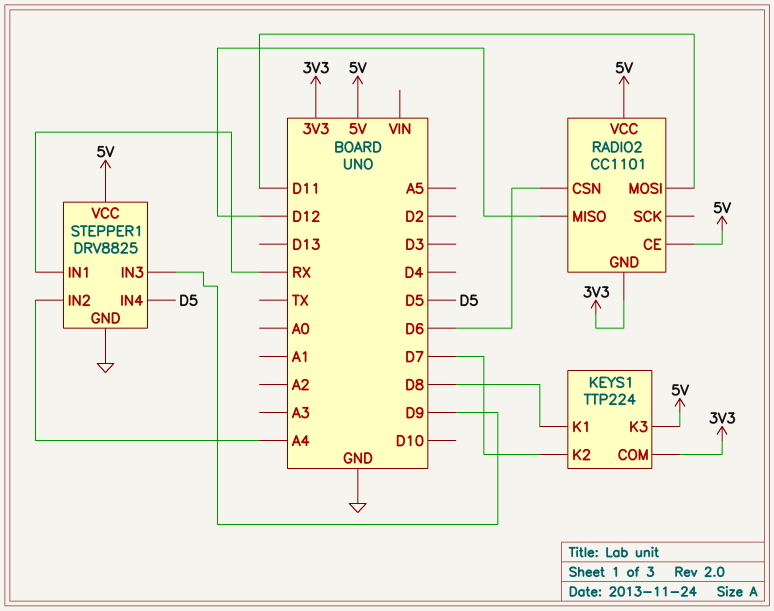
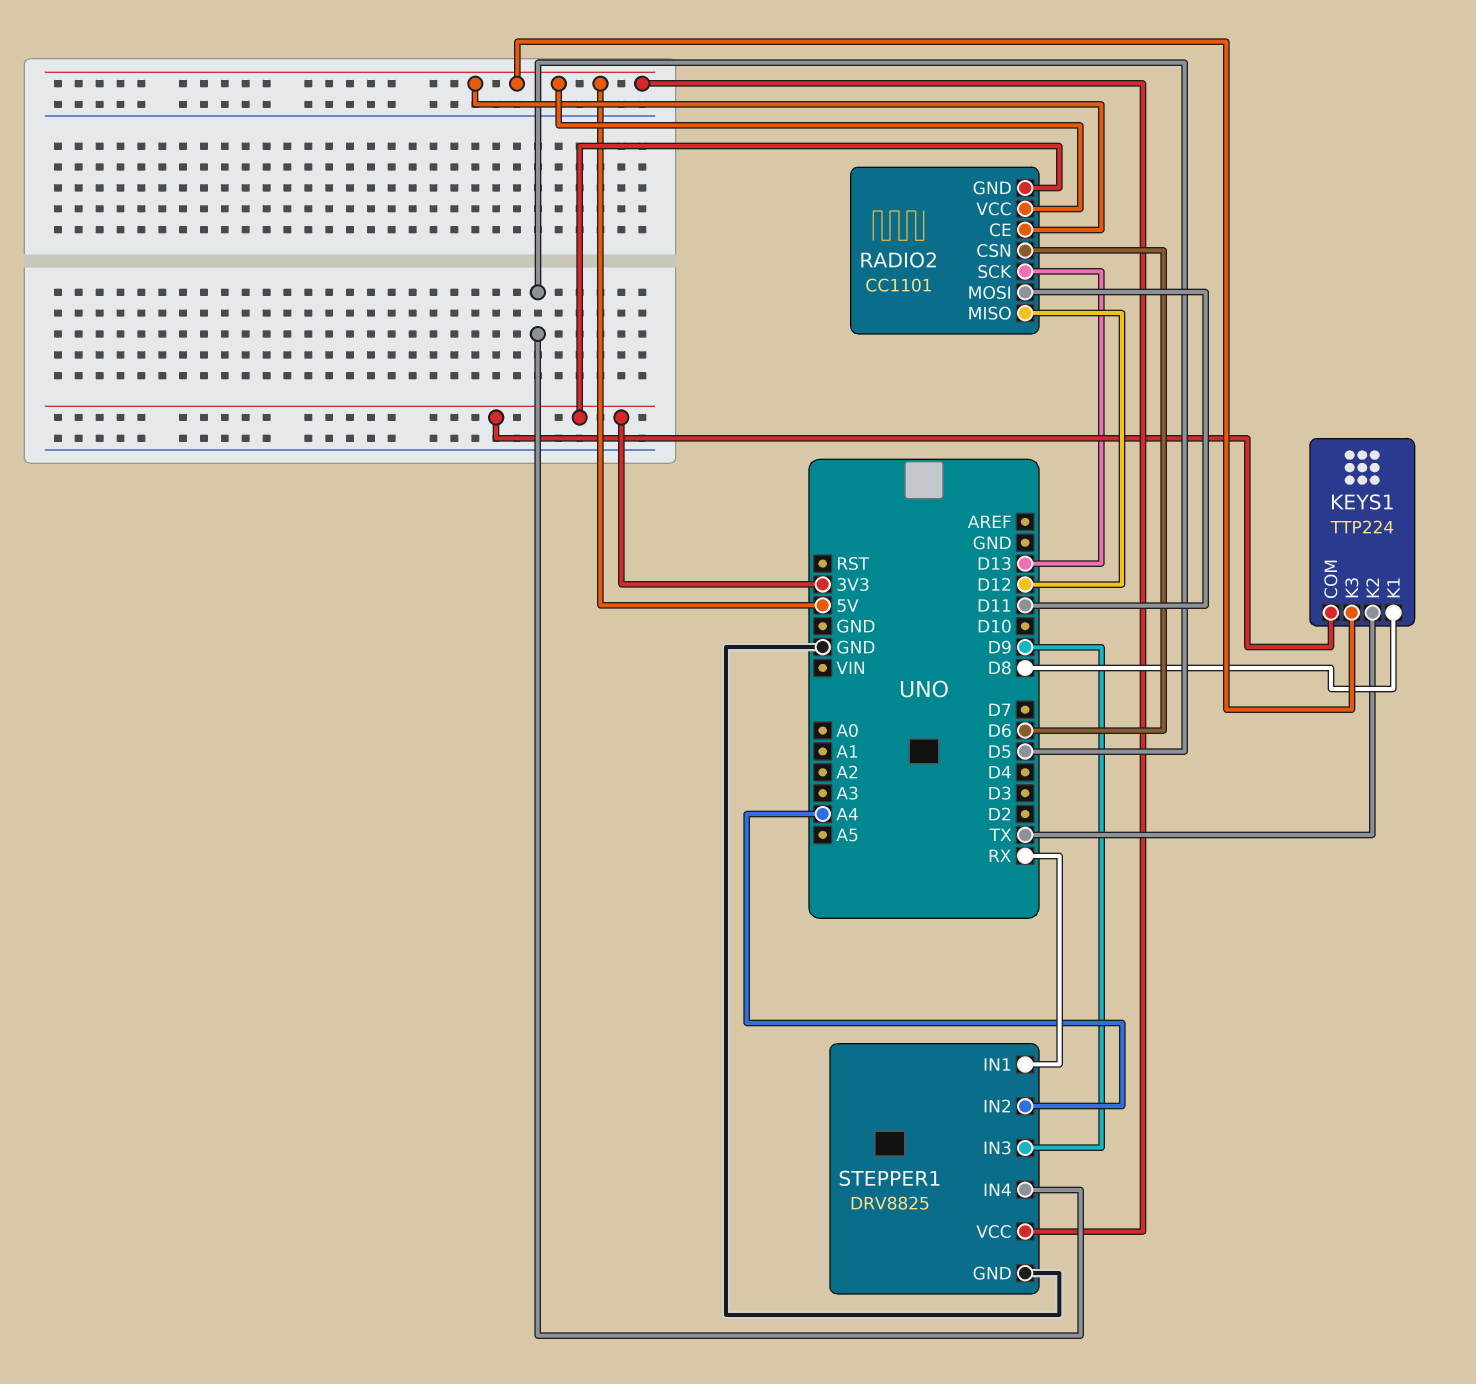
KEYS1 pin K2: D7 -> TX
RADIO2 pin SCK: none -> D13

